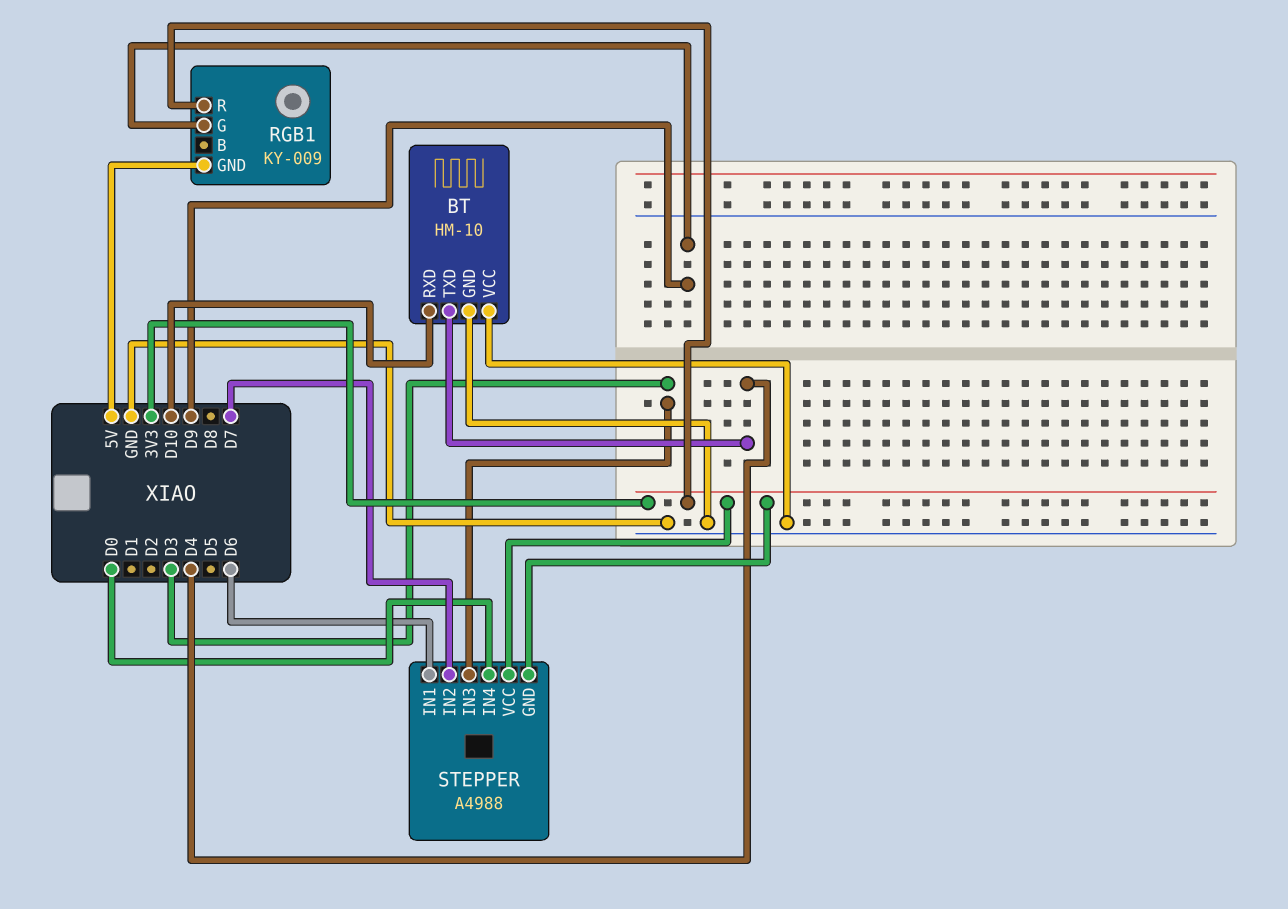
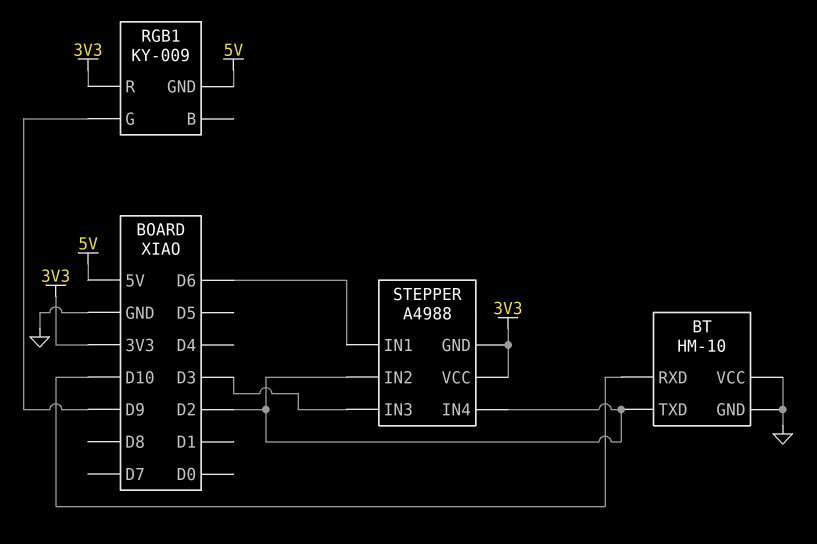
BT pin TXD: D4 -> D2
STEPPER pin IN2: D7 -> D2
STEPPER pin IN4: D0 -> D2

